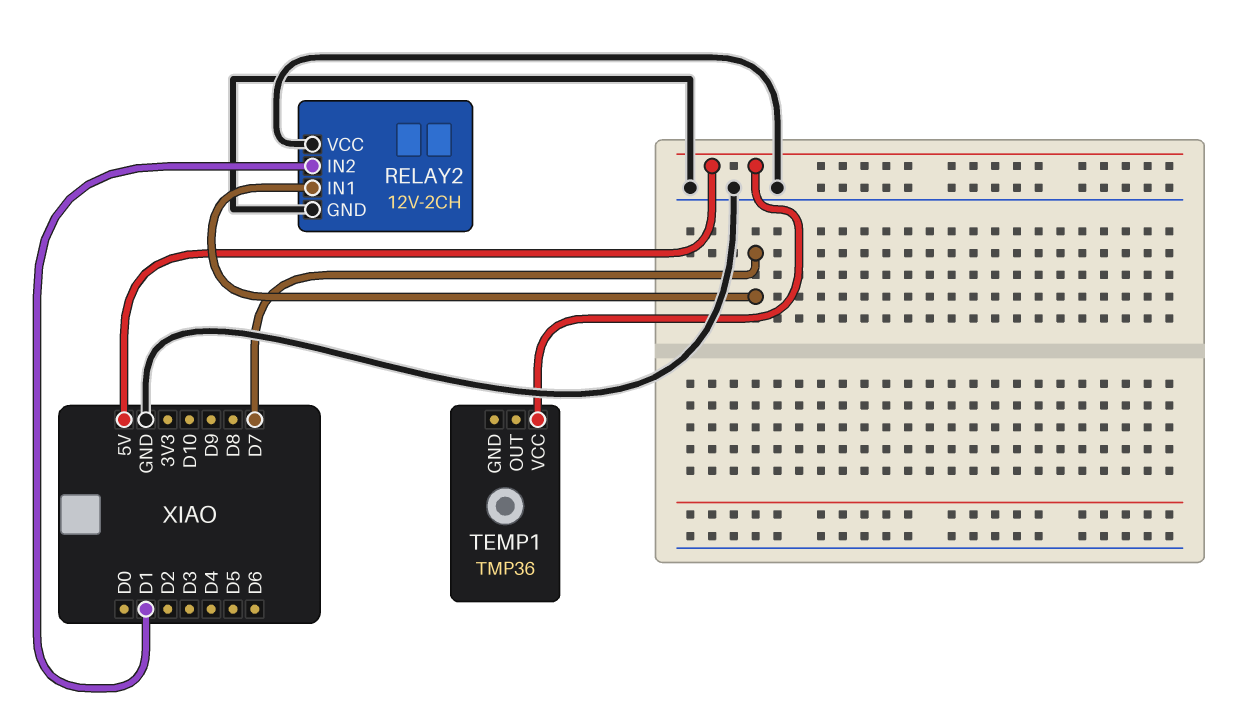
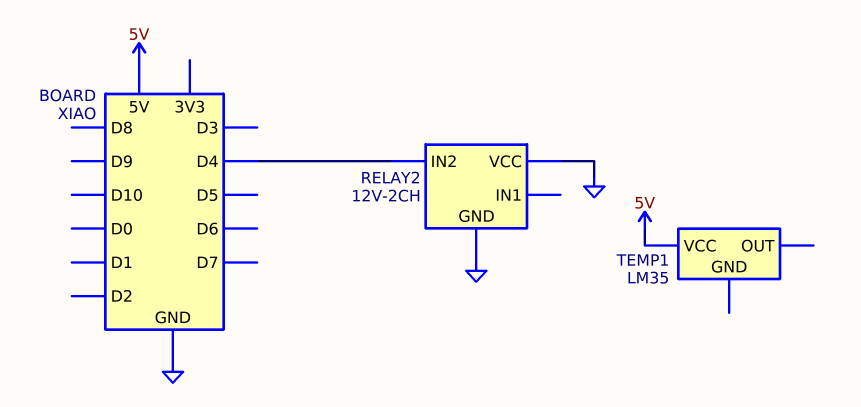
RELAY2 pin IN1: D7 -> none
RELAY2 pin IN2: D1 -> D4
TEMP1: TMP36 -> LM35

